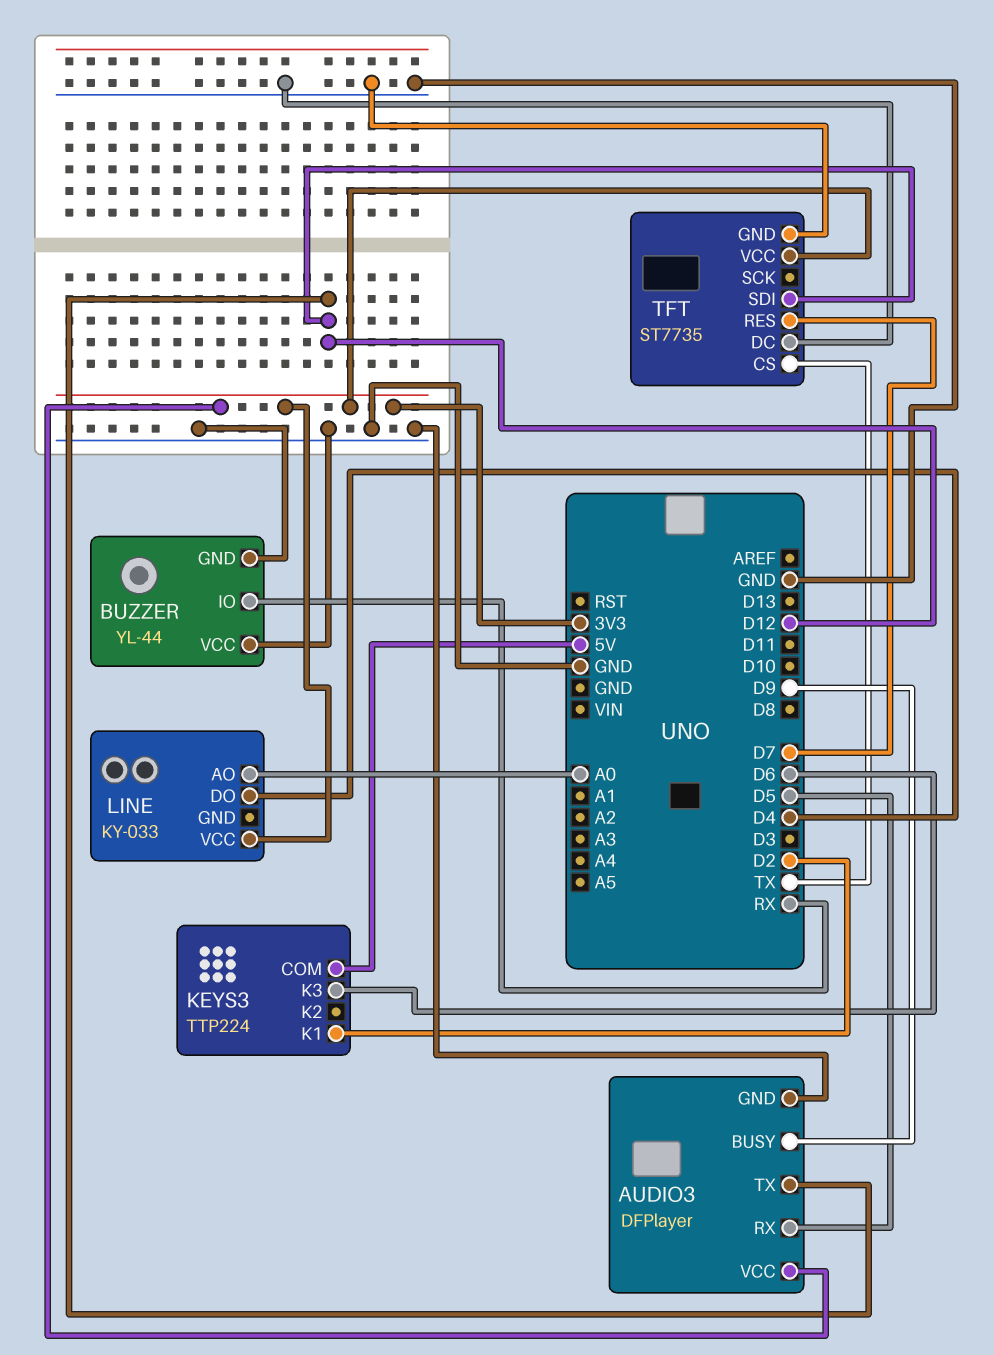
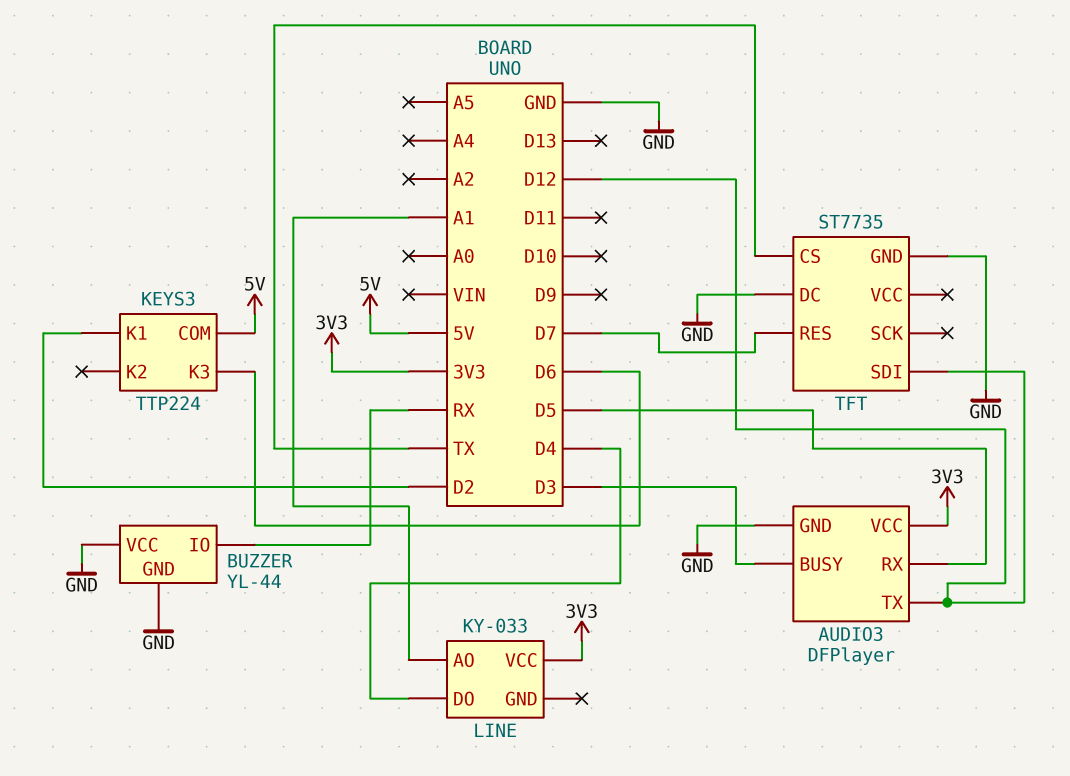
AUDIO3 pin BUSY: D9 -> D3
LINE pin AO: A0 -> A1
TFT pin VCC: 3V3 -> none

